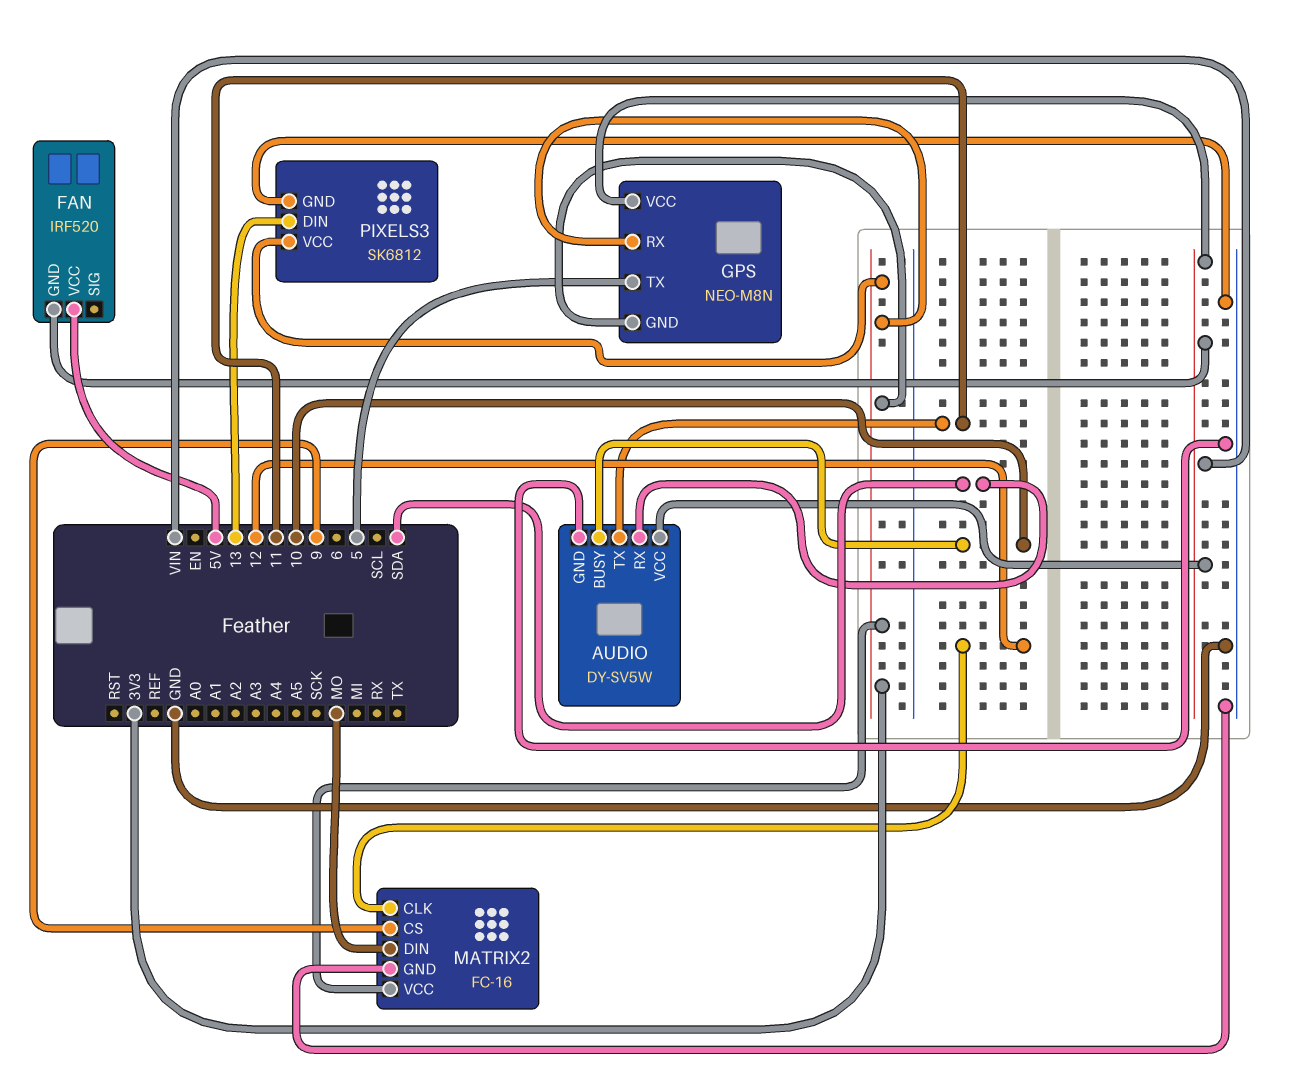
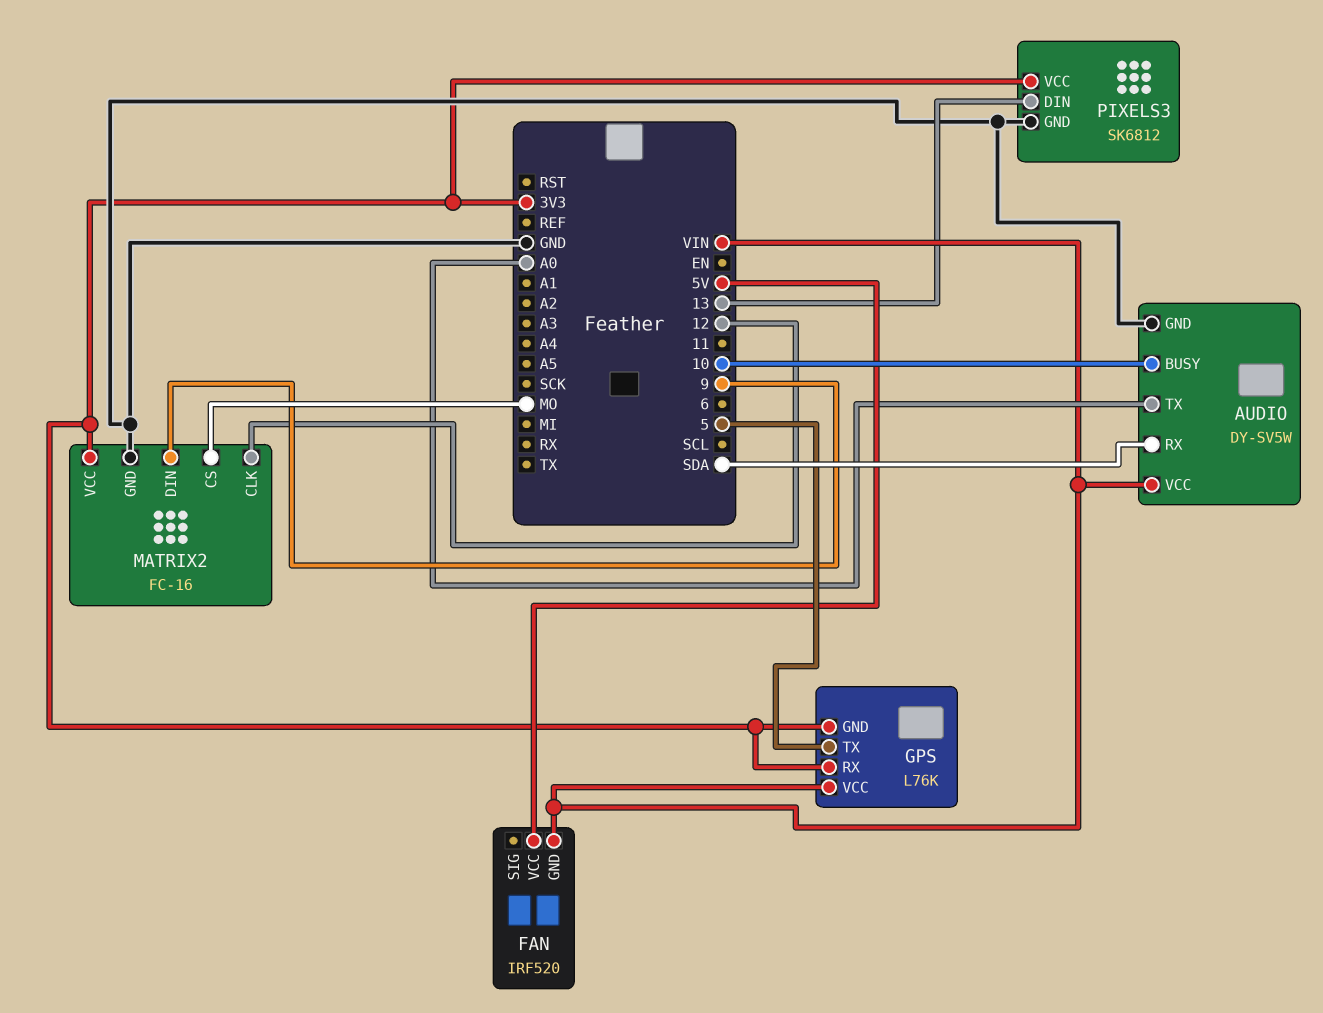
AUDIO pin TX: 11 -> A0
GPS: NEO-M8N -> L76K
MATRIX2 pin CS: 9 -> MO
MATRIX2 pin DIN: MO -> 9

